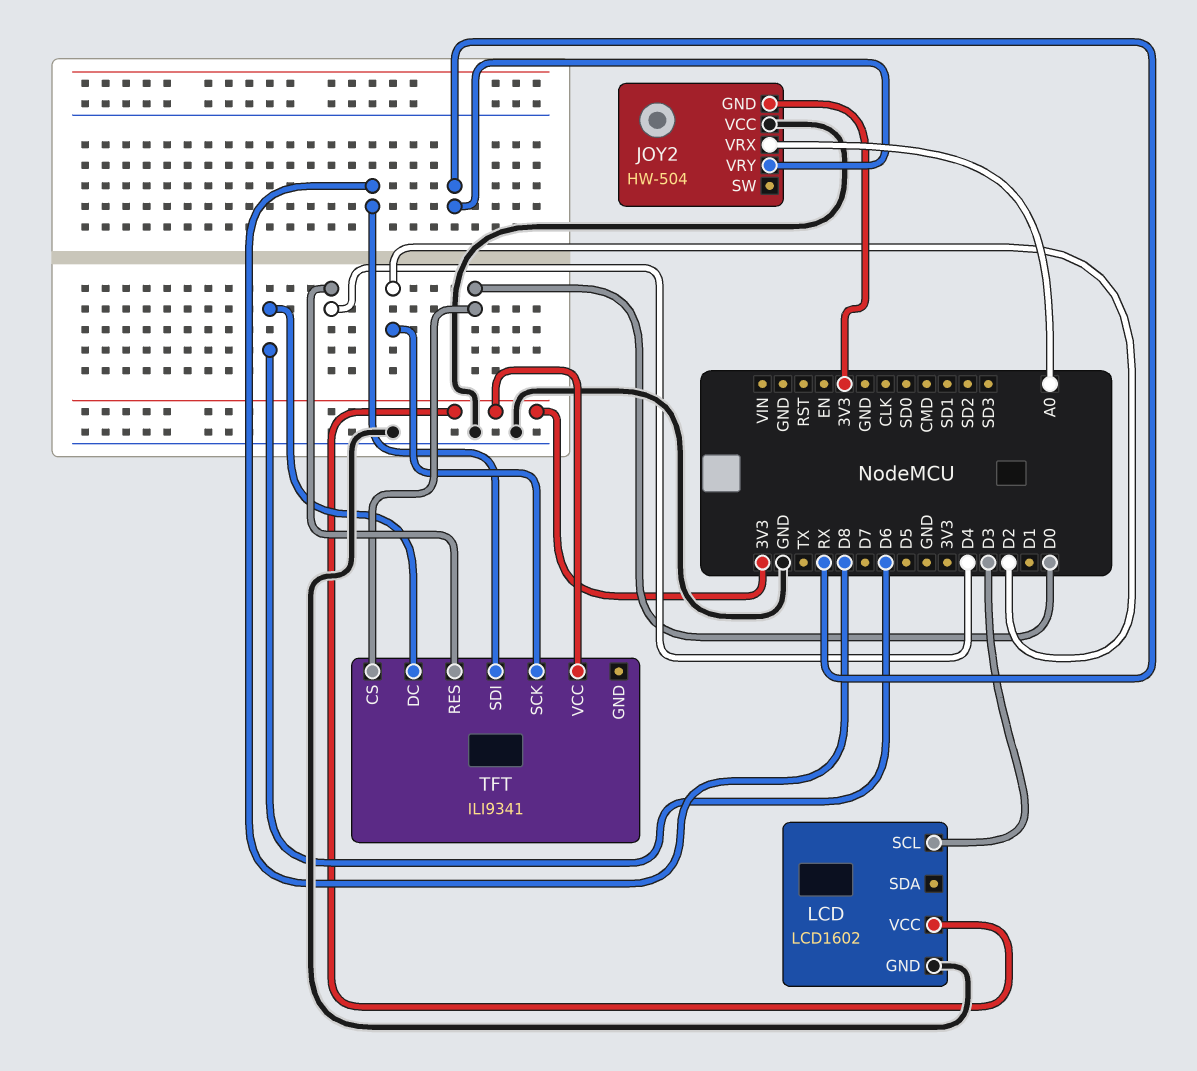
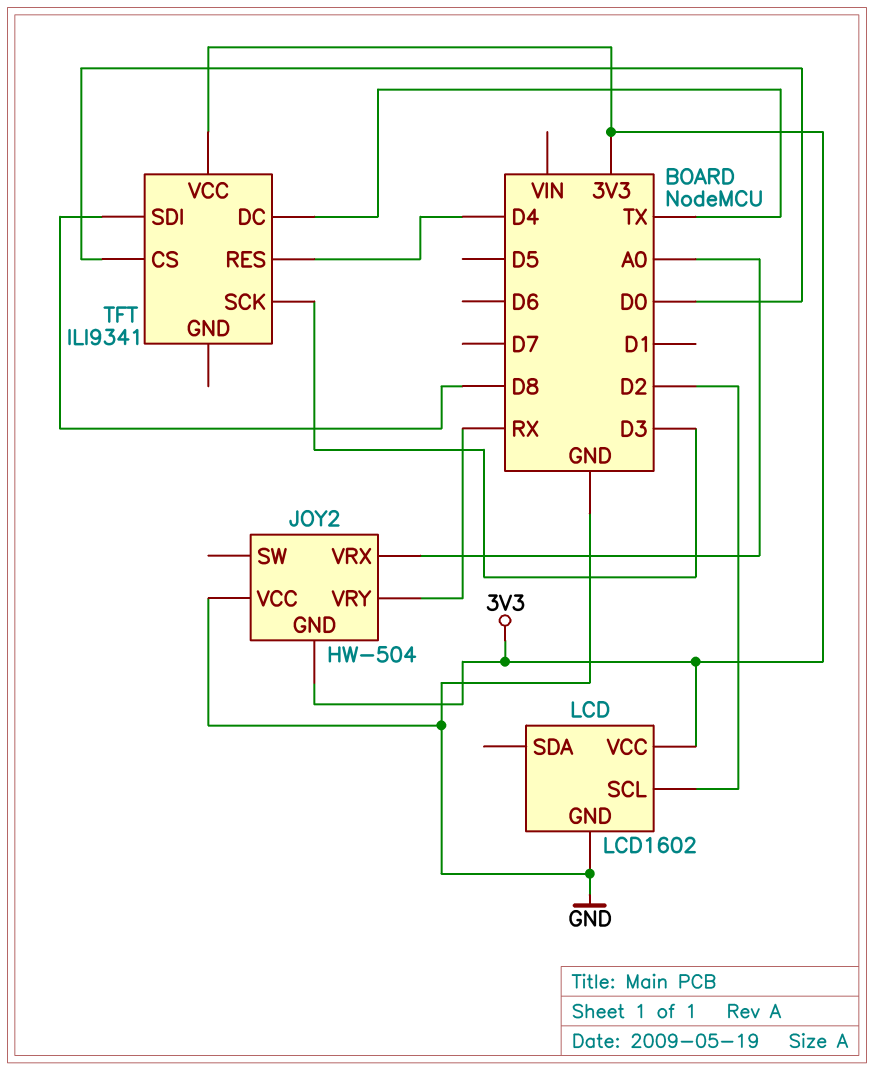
LCD pin SCL: D3 -> D2
TFT pin DC: D6 -> TX
TFT pin SCK: D2 -> D3

